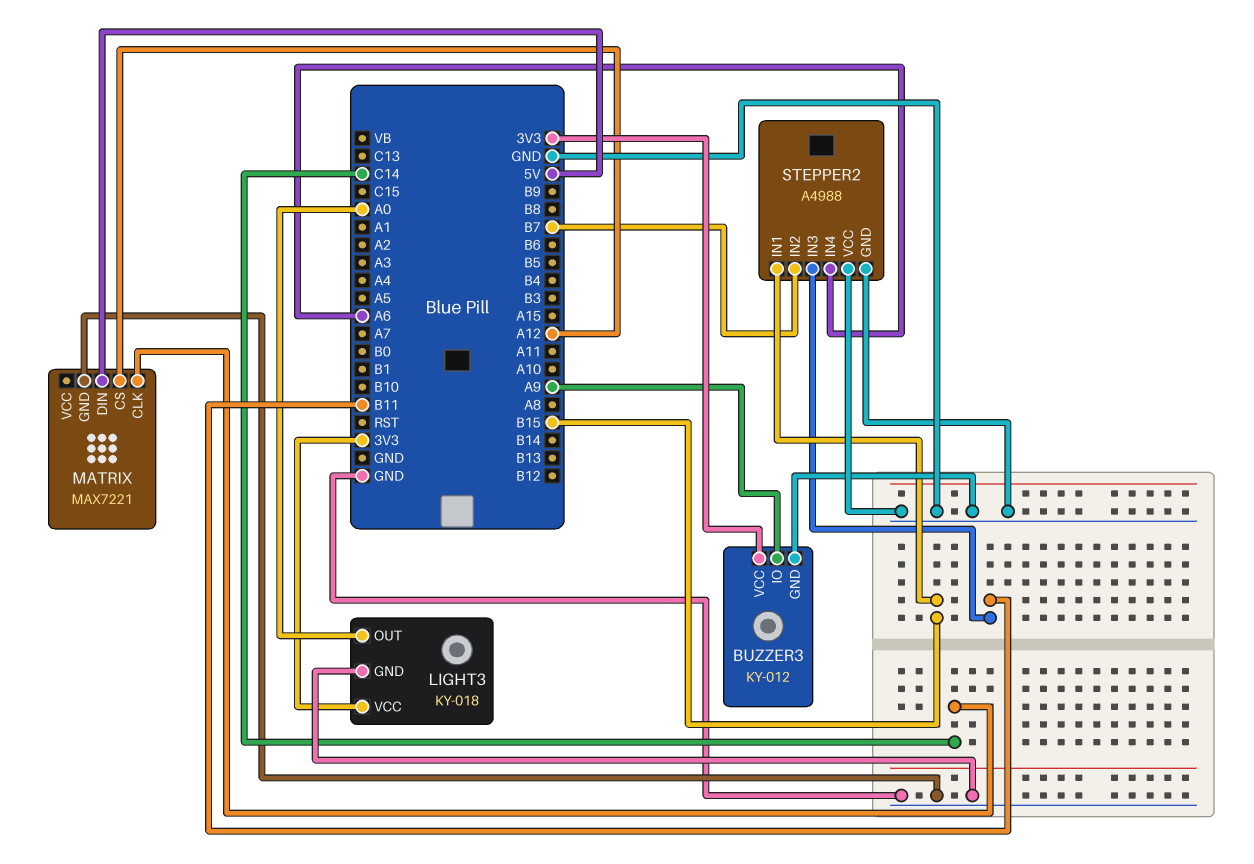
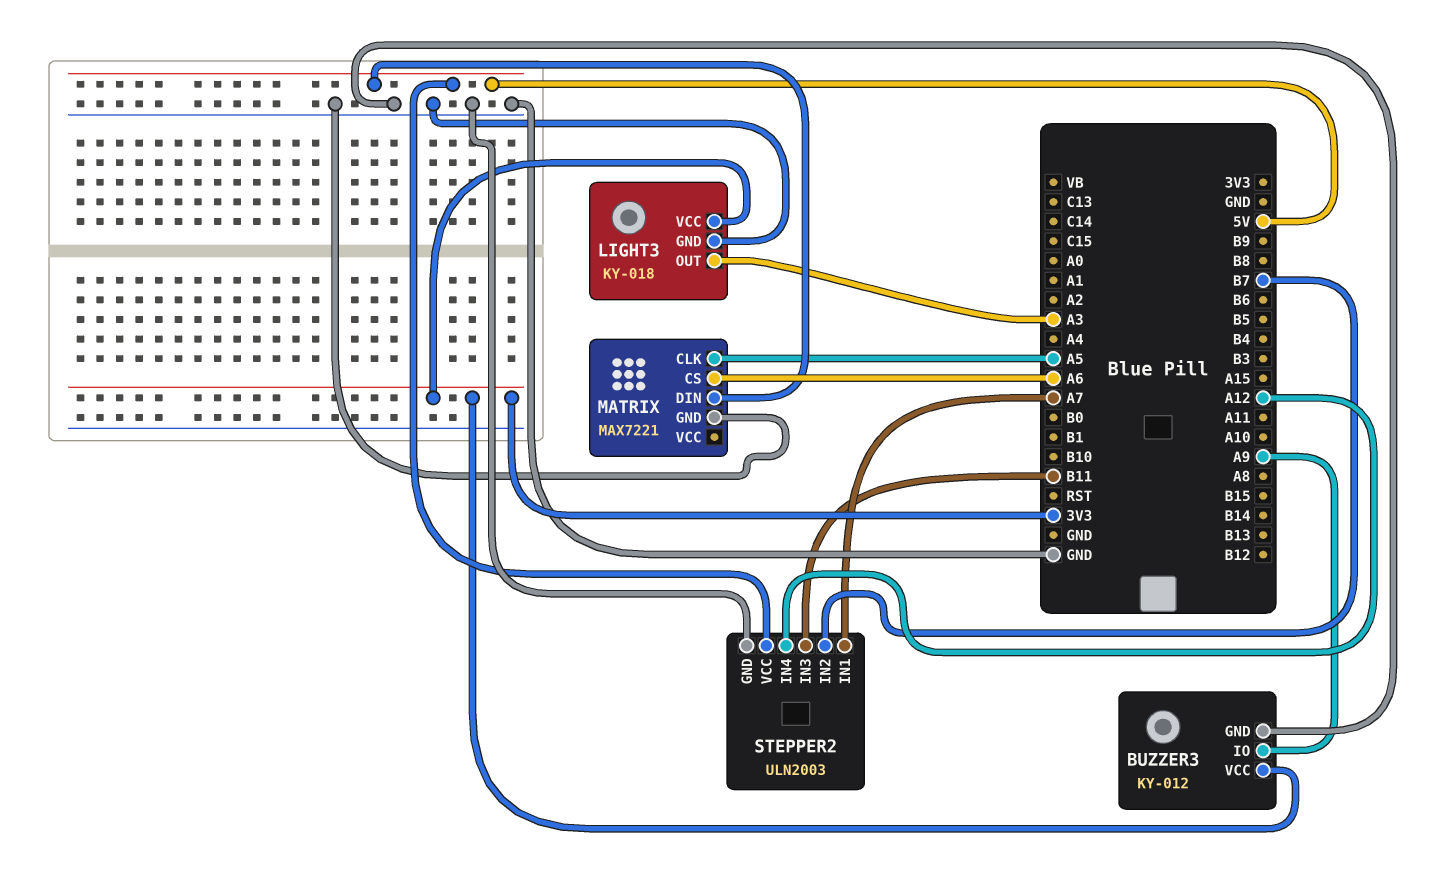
LIGHT3 pin OUT: A0 -> A3
MATRIX pin CLK: C14 -> A5
MATRIX pin CS: A12 -> A6
STEPPER2: A4988 -> ULN2003
STEPPER2 pin IN1: B15 -> A7
STEPPER2 pin IN4: A6 -> A12
STEPPER2 pin VCC: GND -> 5V

